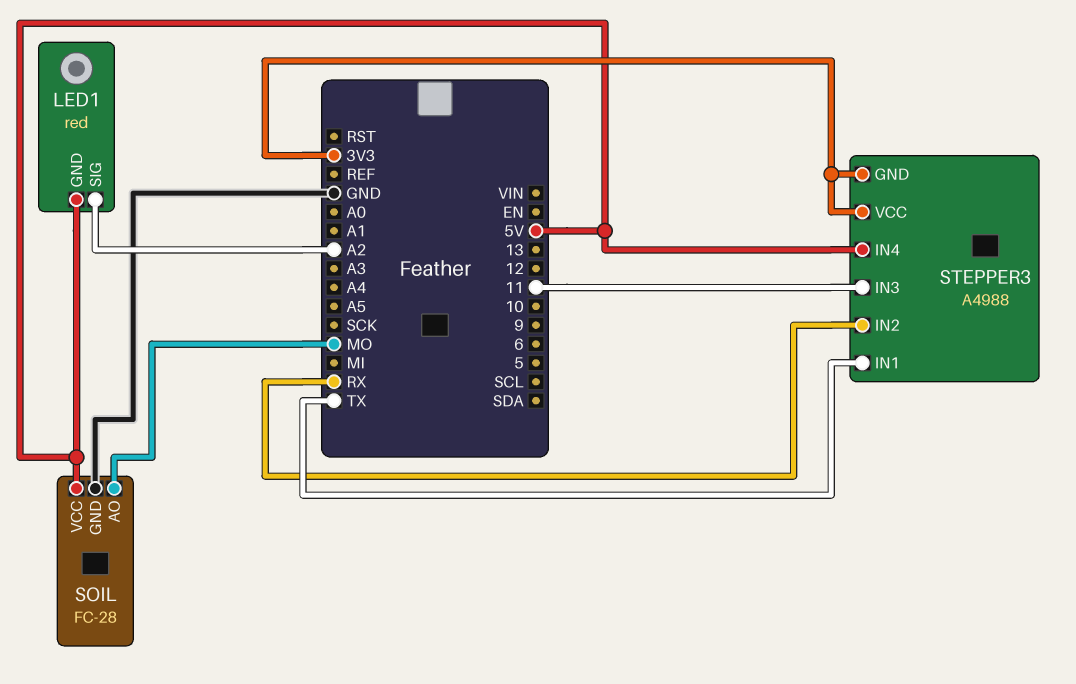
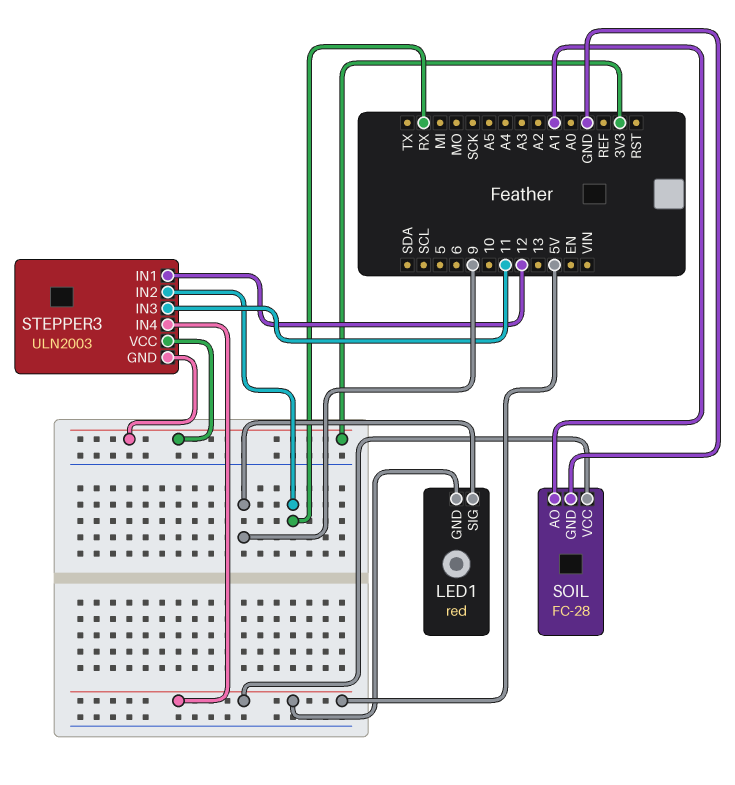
LED1 pin SIG: A2 -> 9
SOIL pin AO: MO -> A1
STEPPER3: A4988 -> ULN2003
STEPPER3 pin IN1: TX -> 12

